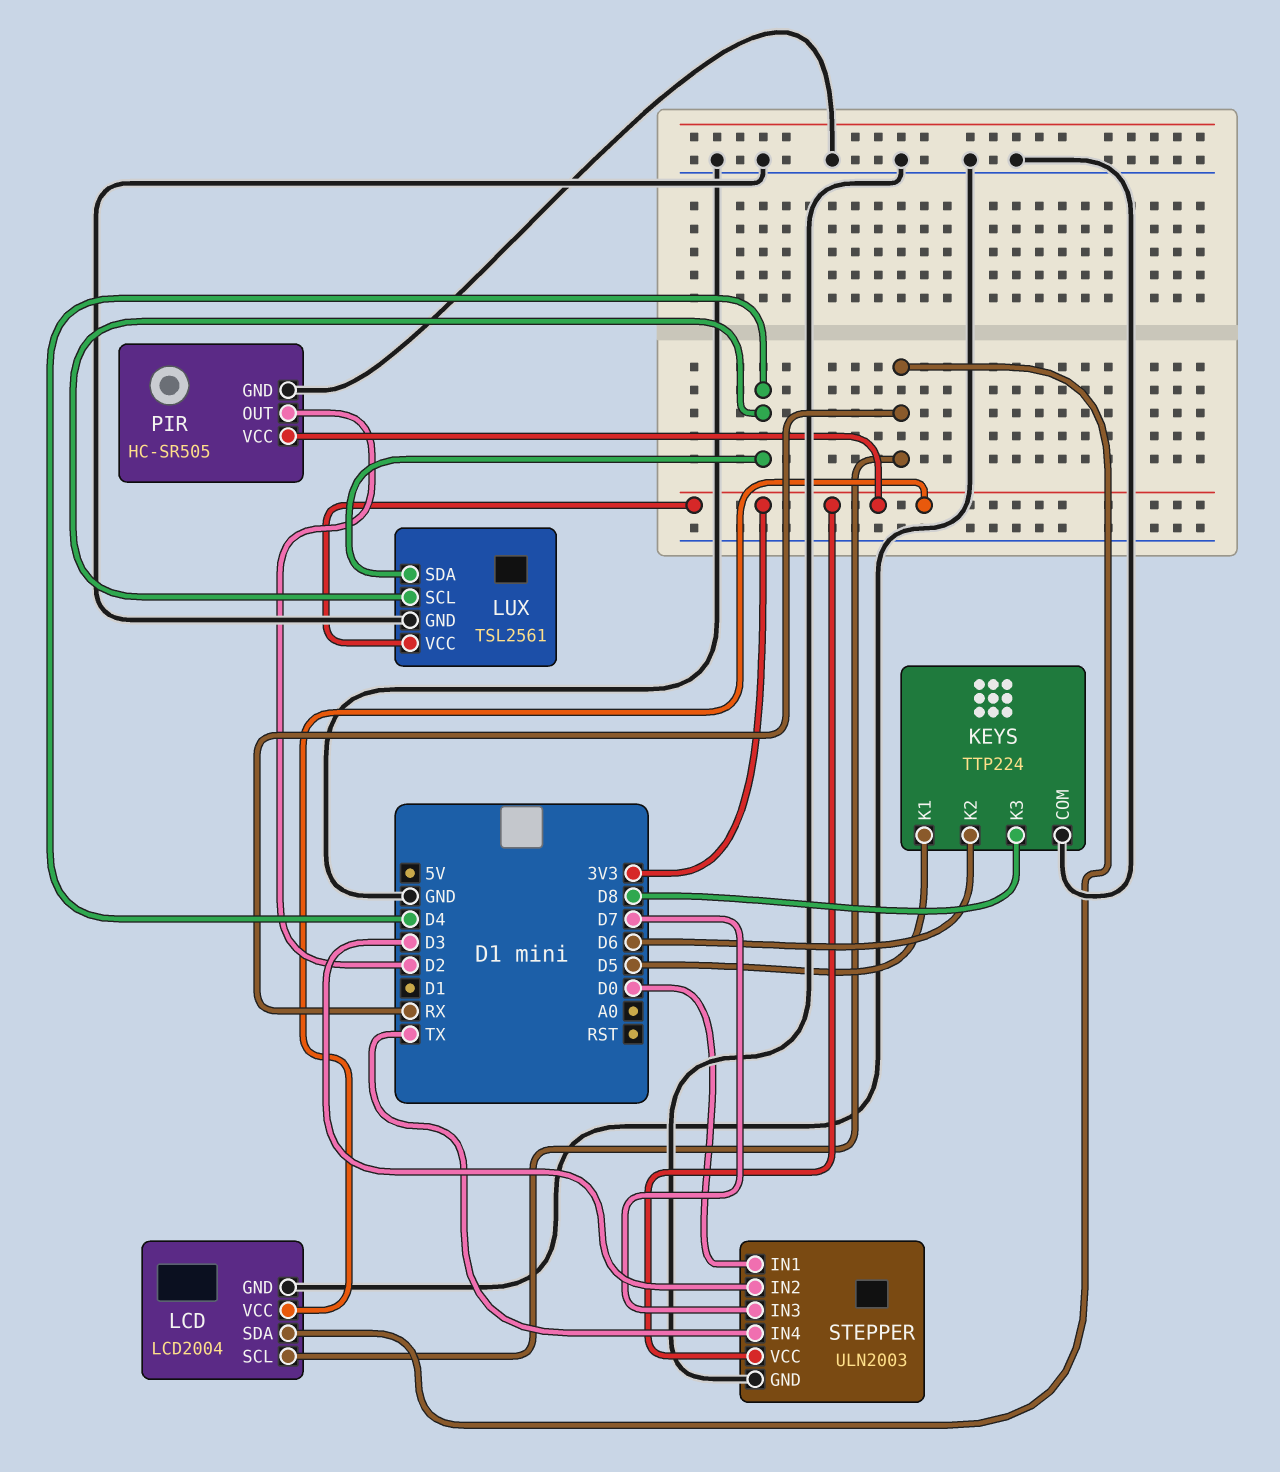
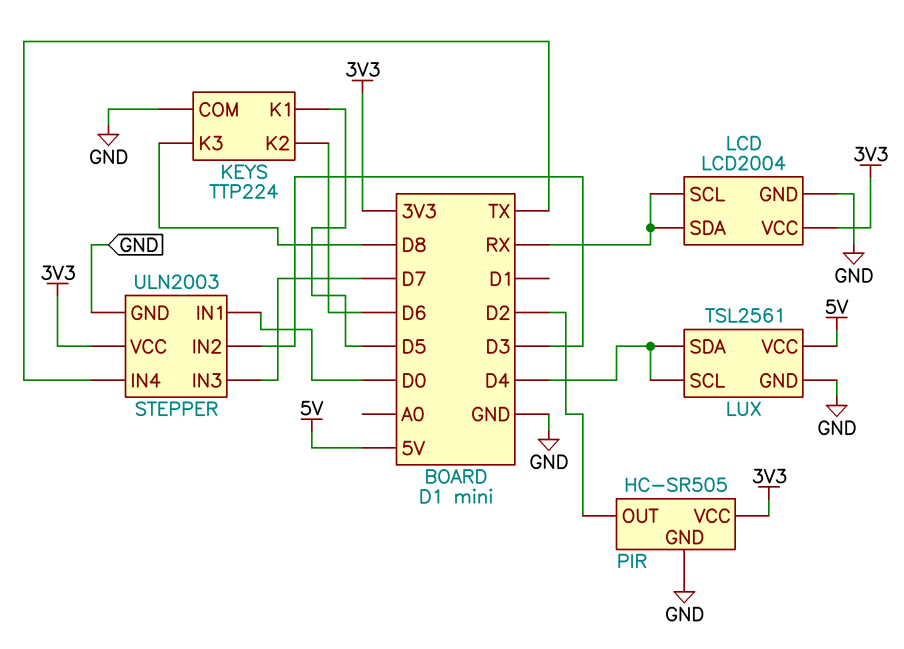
LUX pin VCC: 3V3 -> 5V

